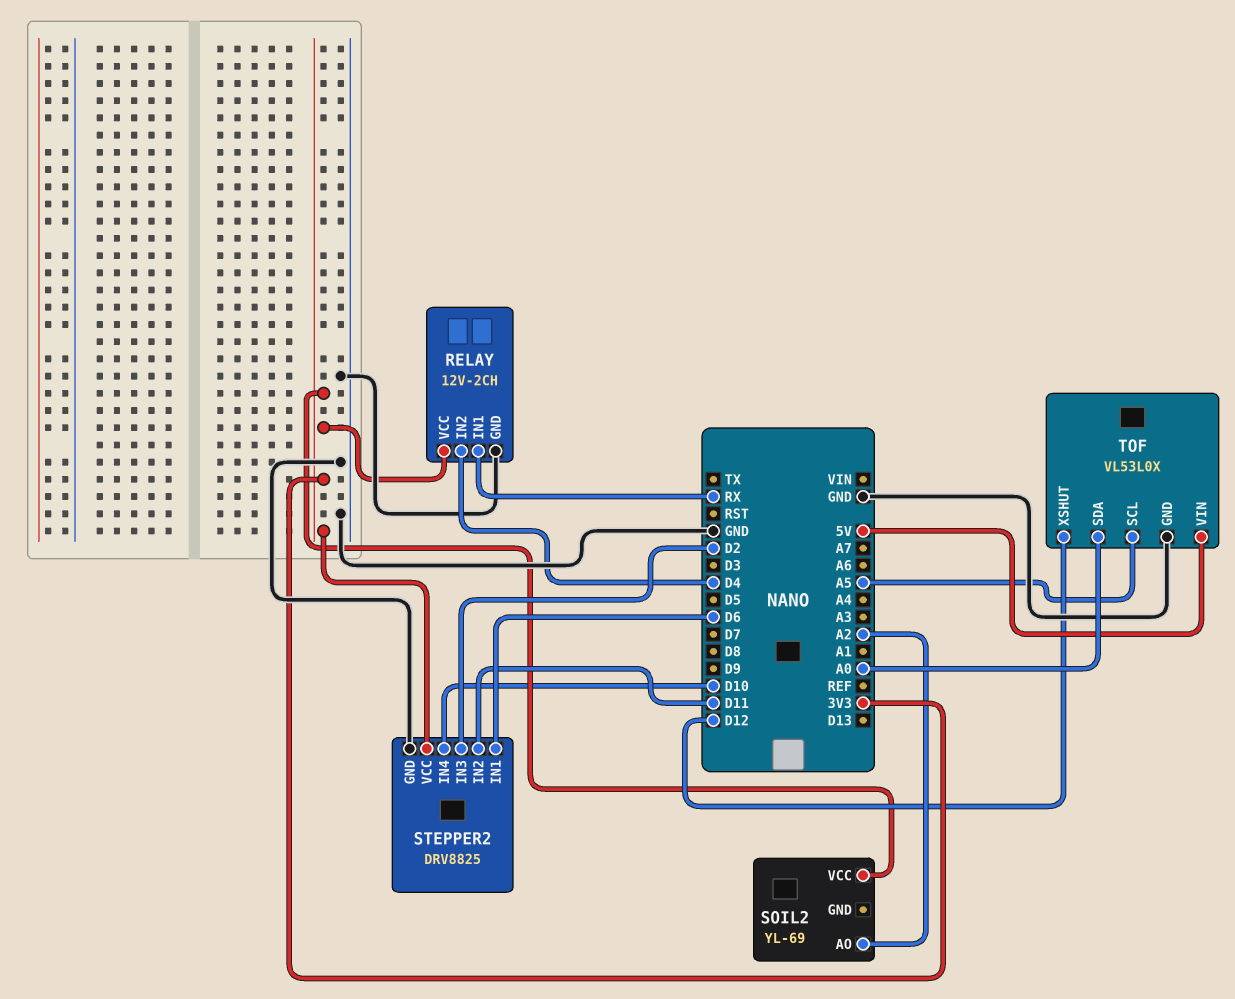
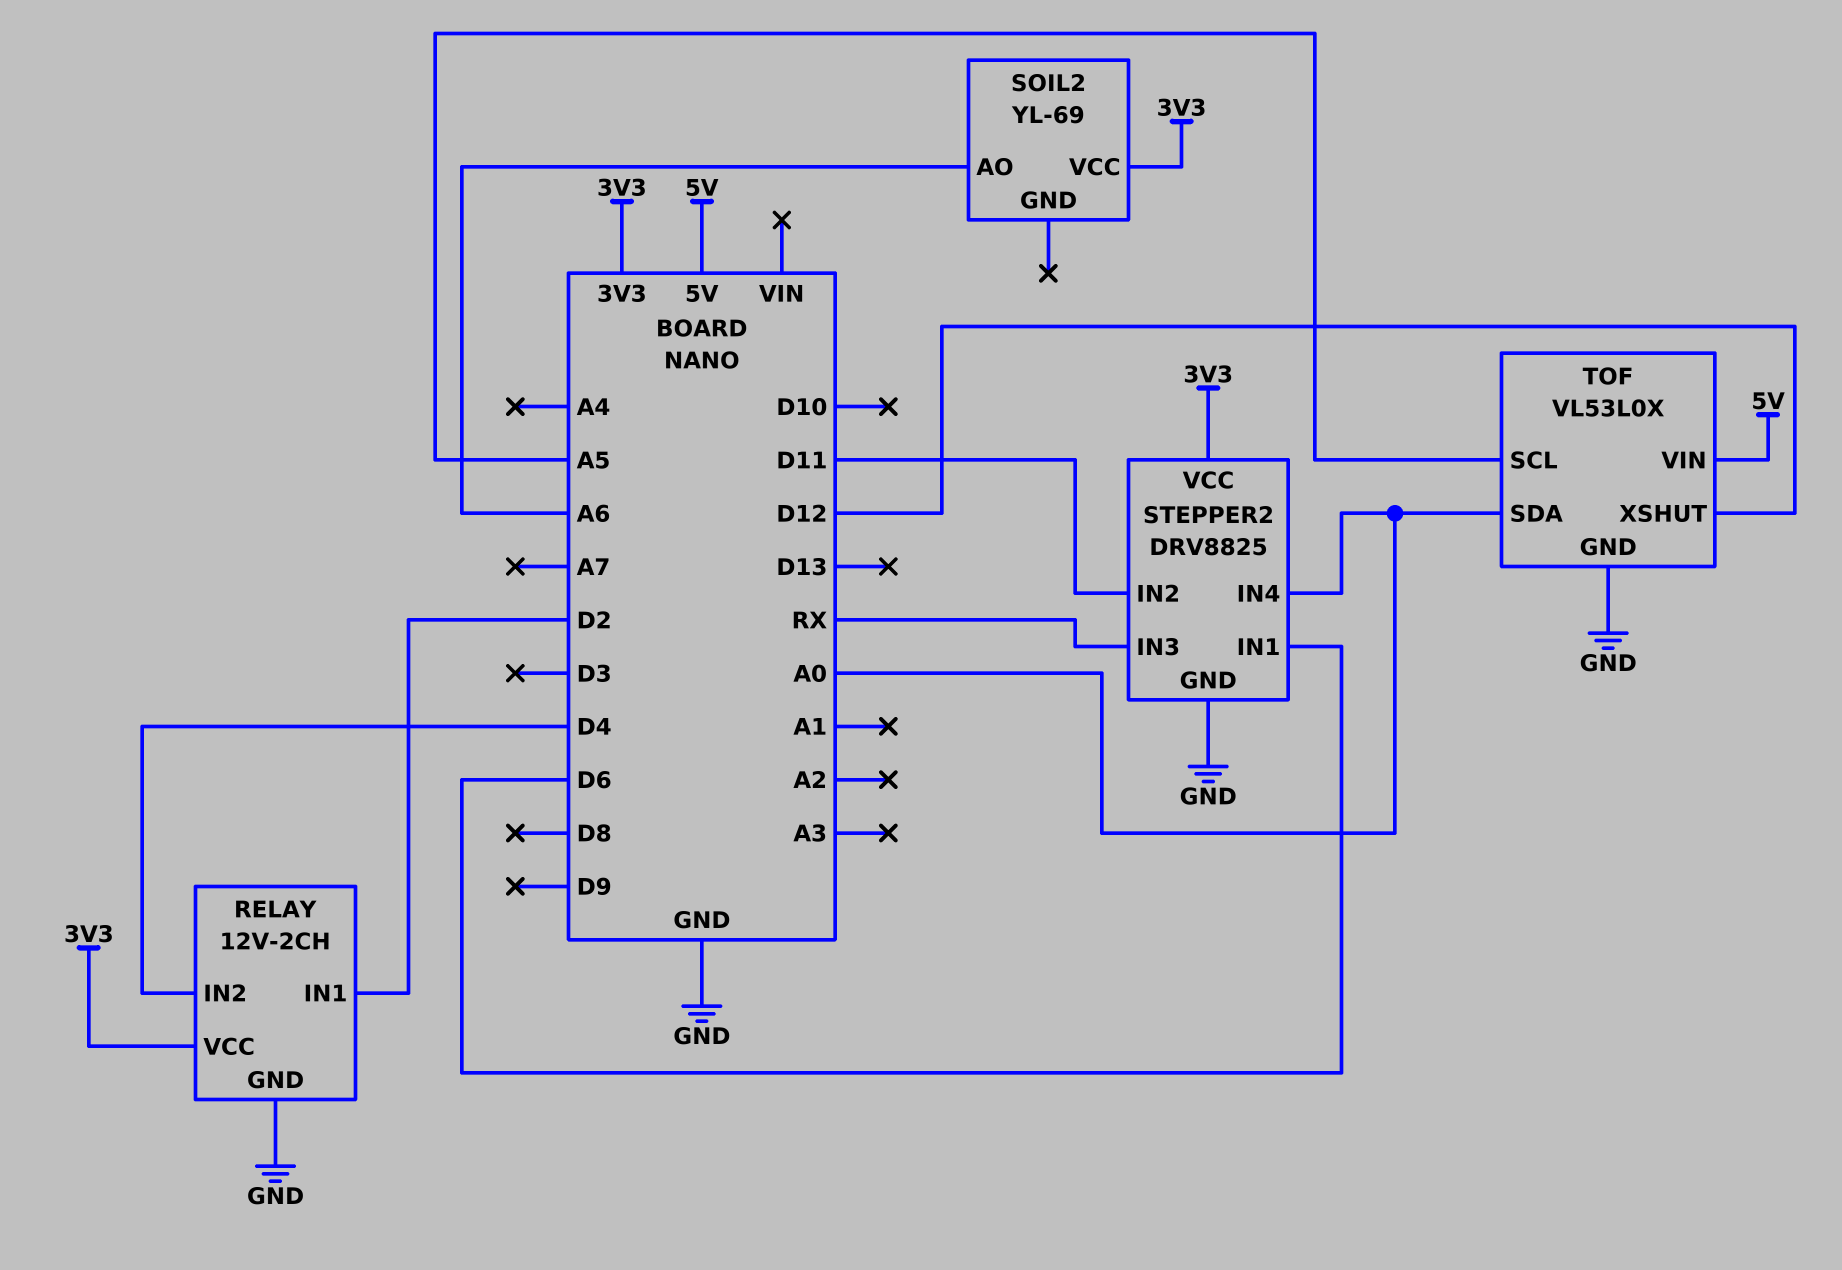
RELAY pin IN1: RX -> D2
SOIL2 pin AO: A2 -> A6
STEPPER2 pin IN3: D2 -> RX
STEPPER2 pin IN4: D10 -> A0

